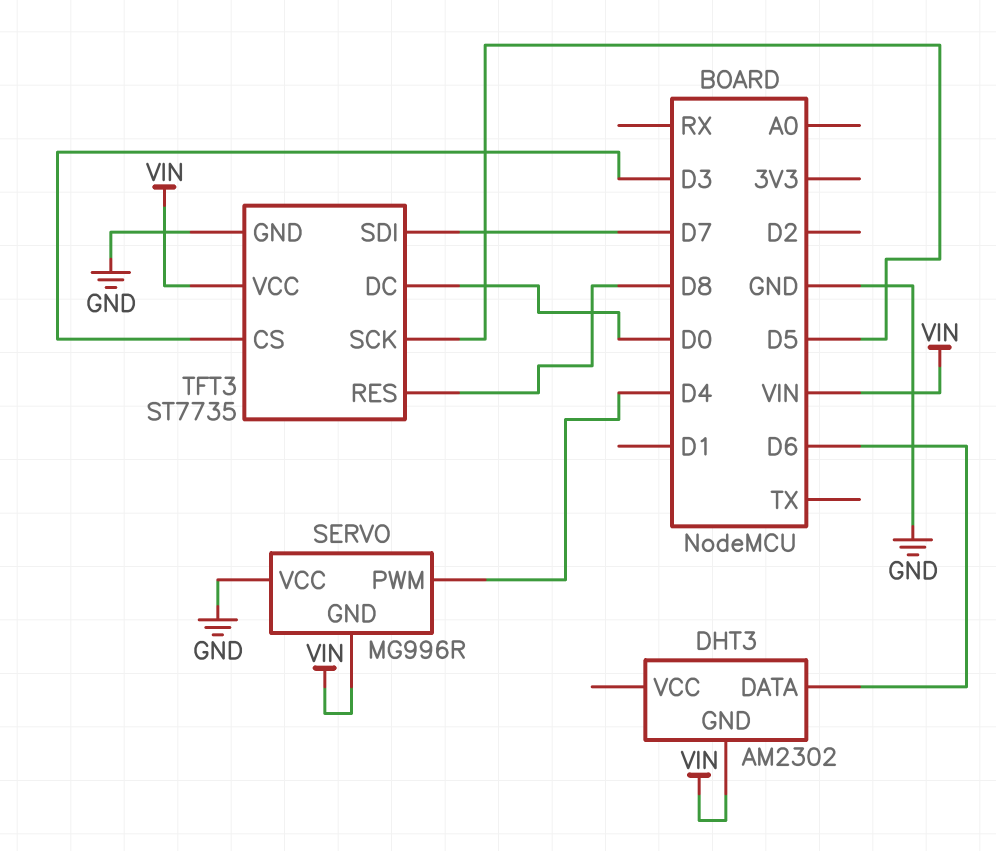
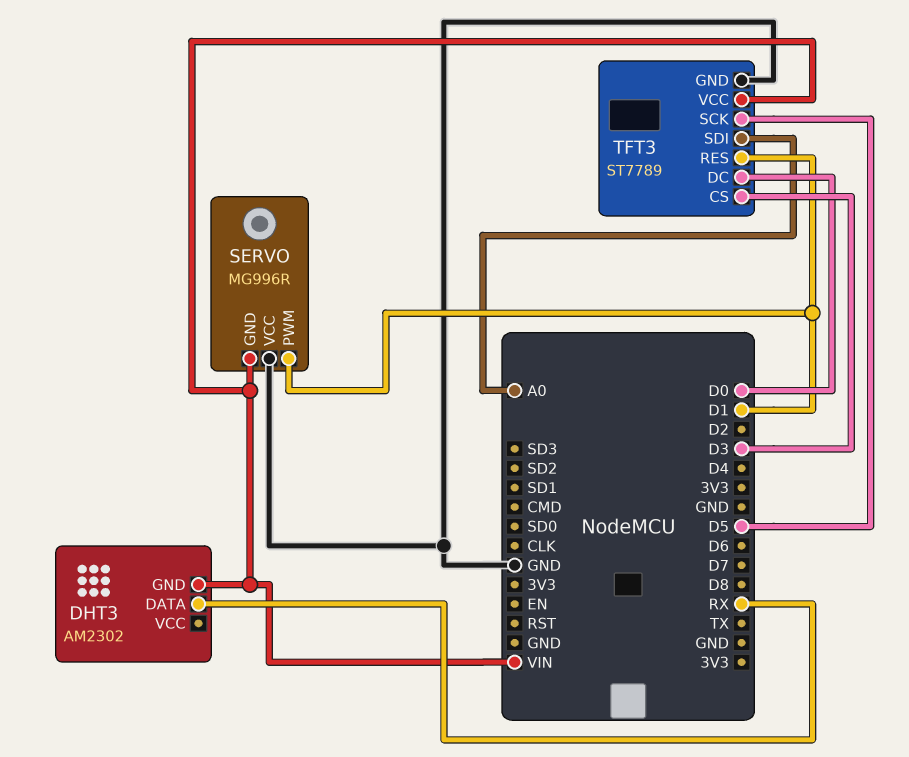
DHT3 pin DATA: D6 -> RX
SERVO pin PWM: D4 -> D1
TFT3: ST7735 -> ST7789
TFT3 pin RES: D8 -> D1
TFT3 pin SDI: D7 -> A0

